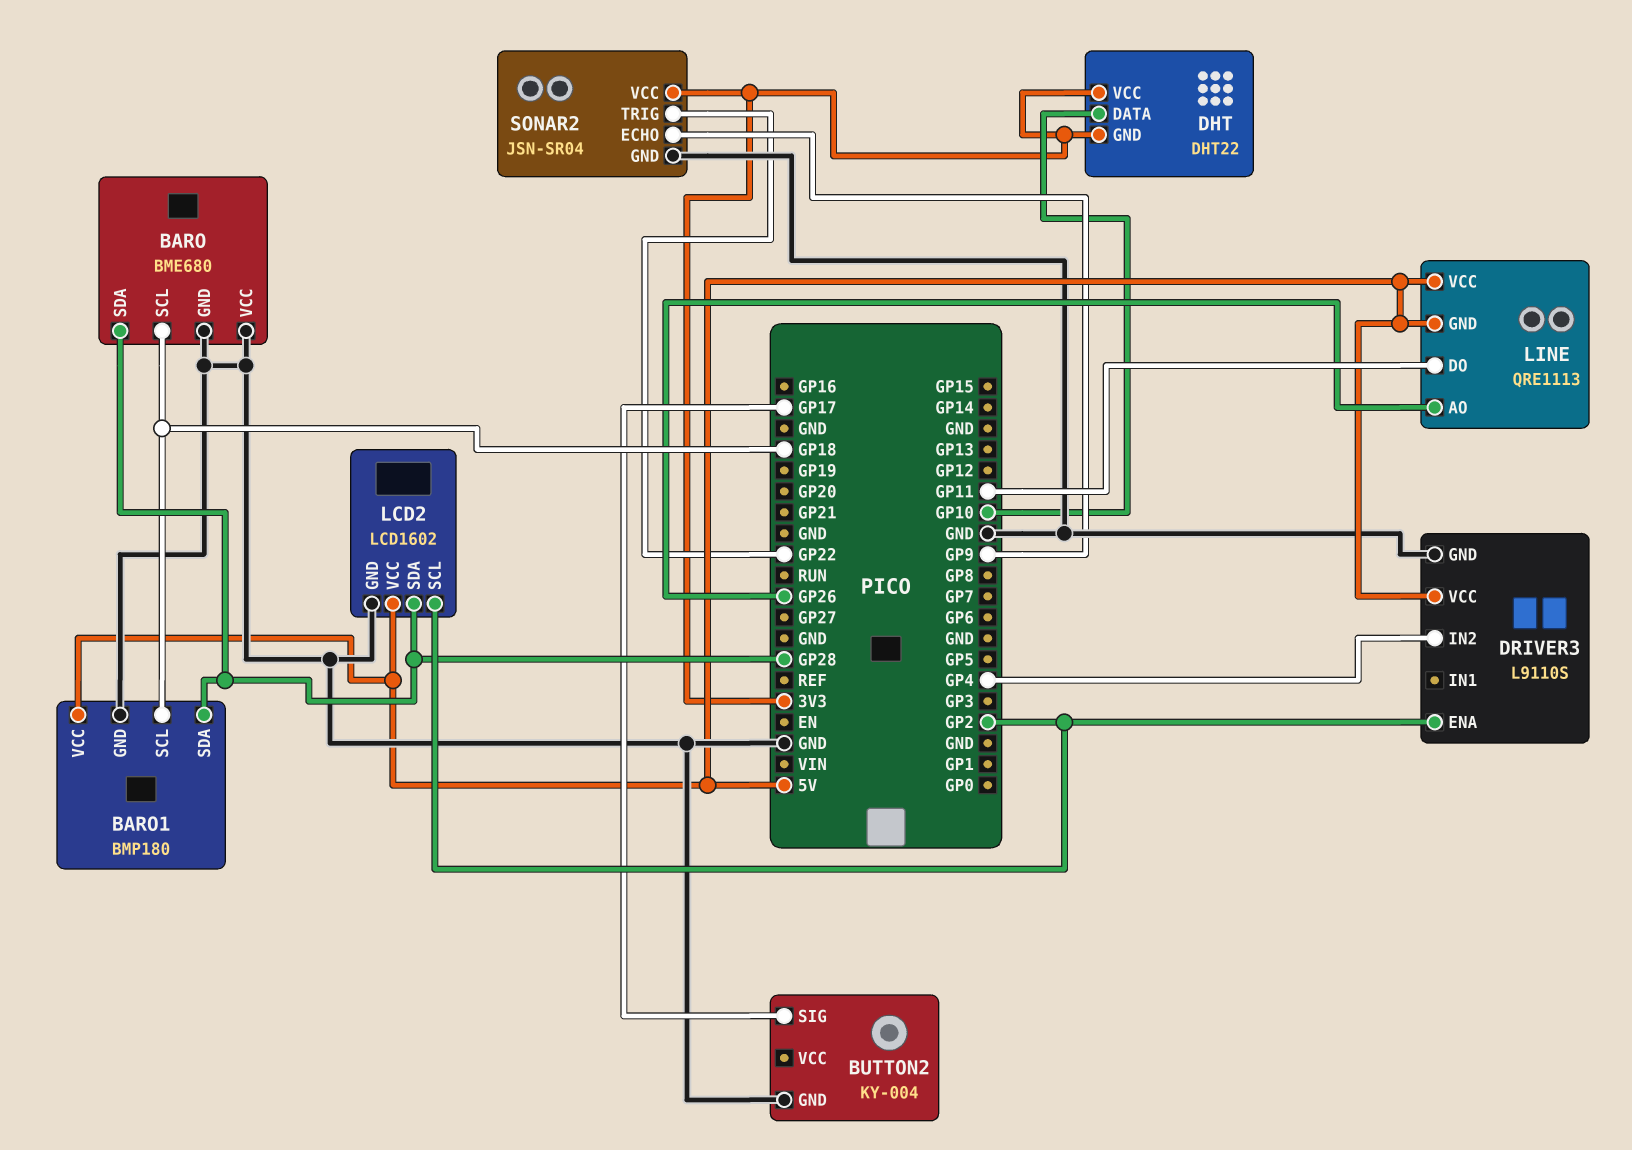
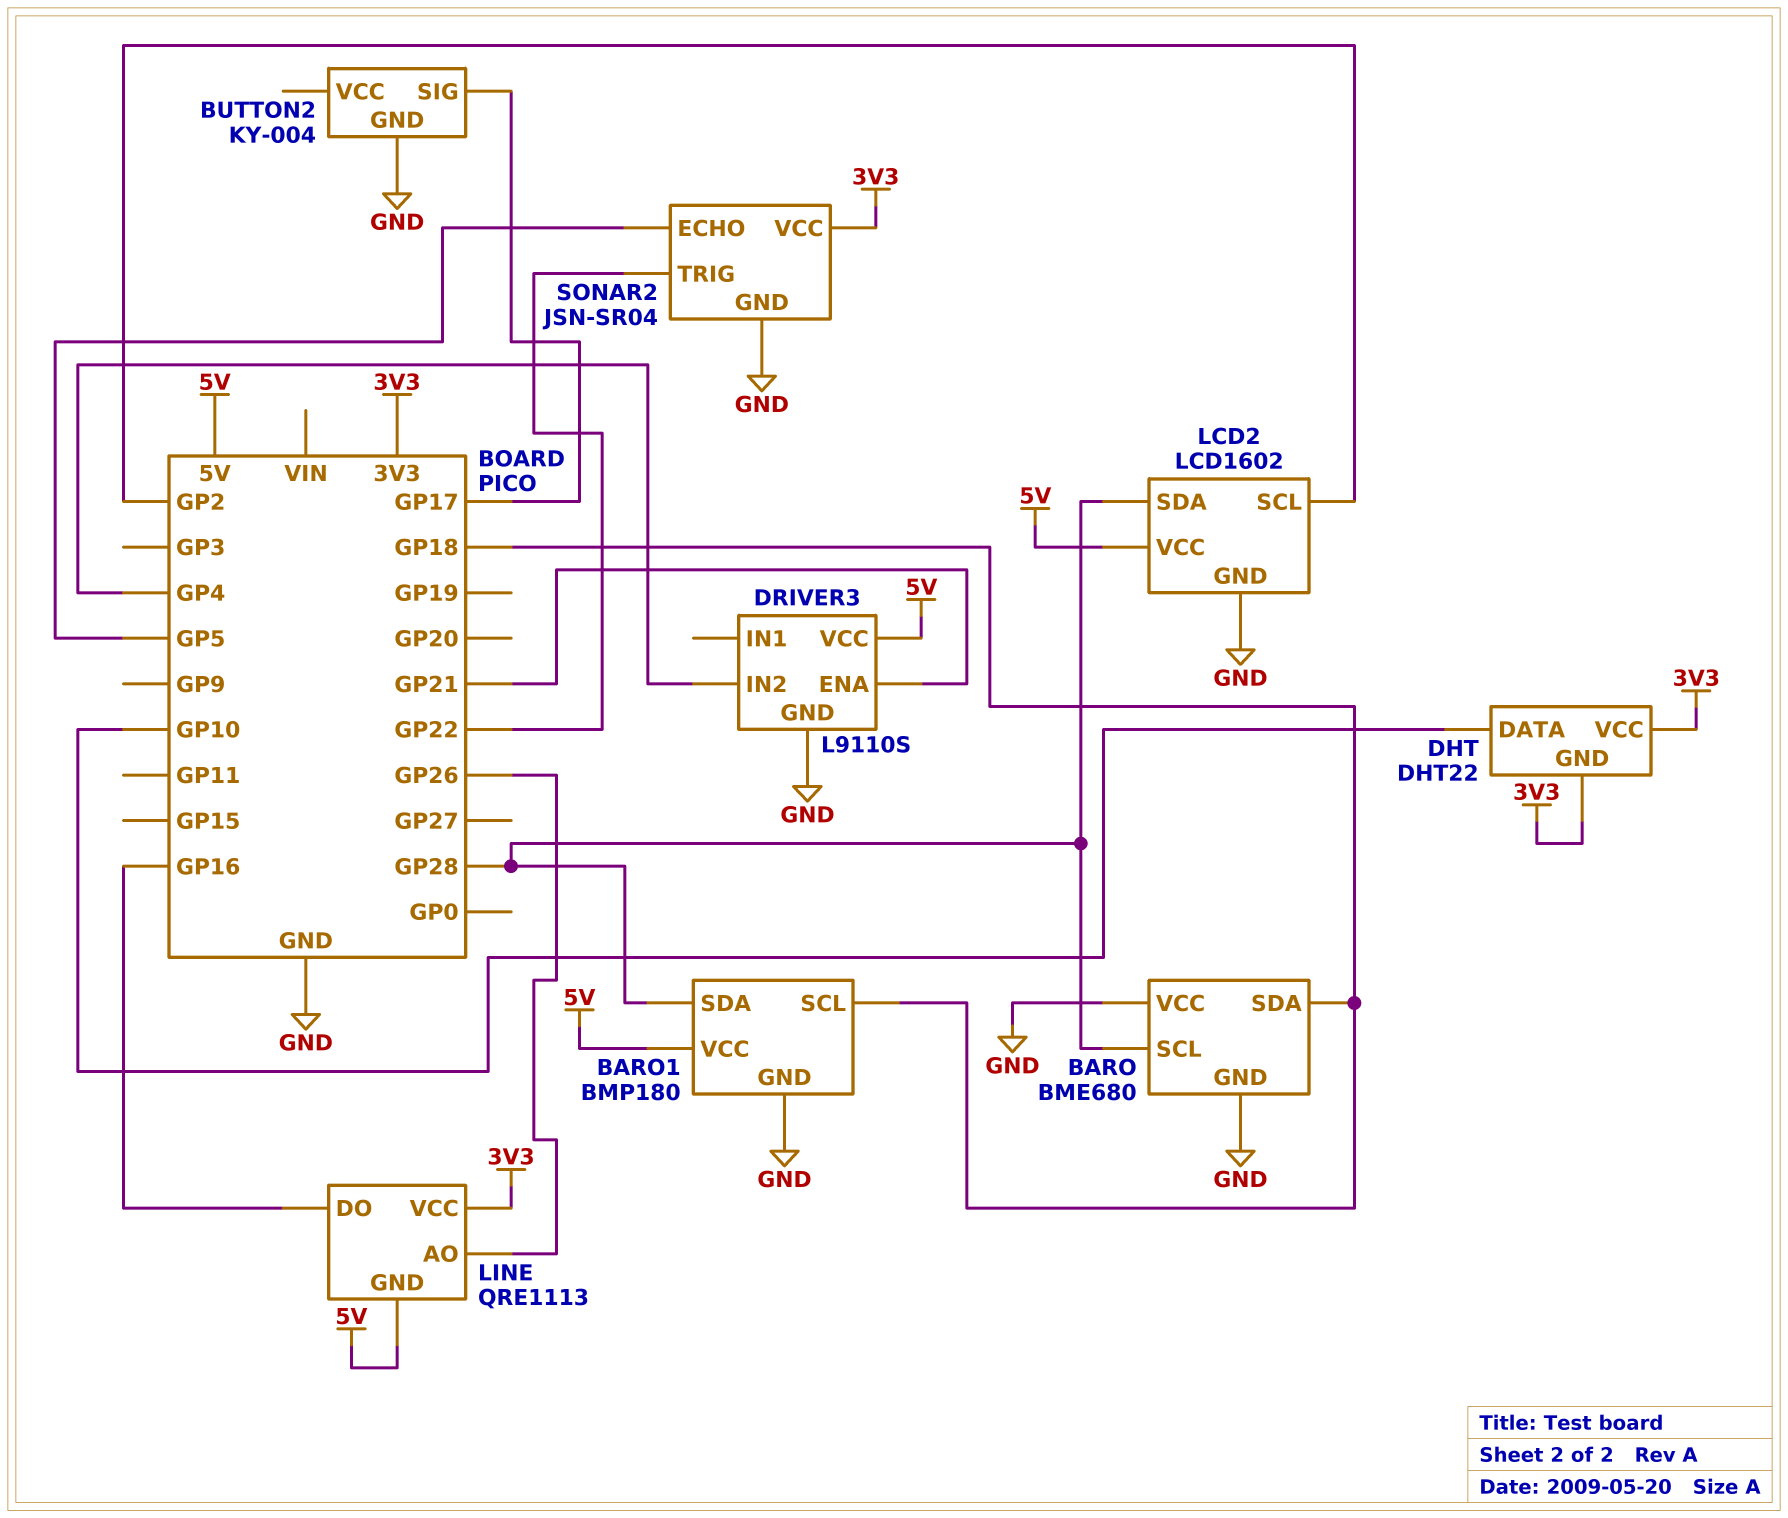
BARO pin SCL: GP18 -> GP28
BARO pin SDA: GP28 -> GP18
DRIVER3 pin ENA: GP2 -> GP21
LINE pin DO: GP11 -> GP16
LINE pin VCC: 5V -> 3V3
SONAR2 pin ECHO: GP9 -> GP5

